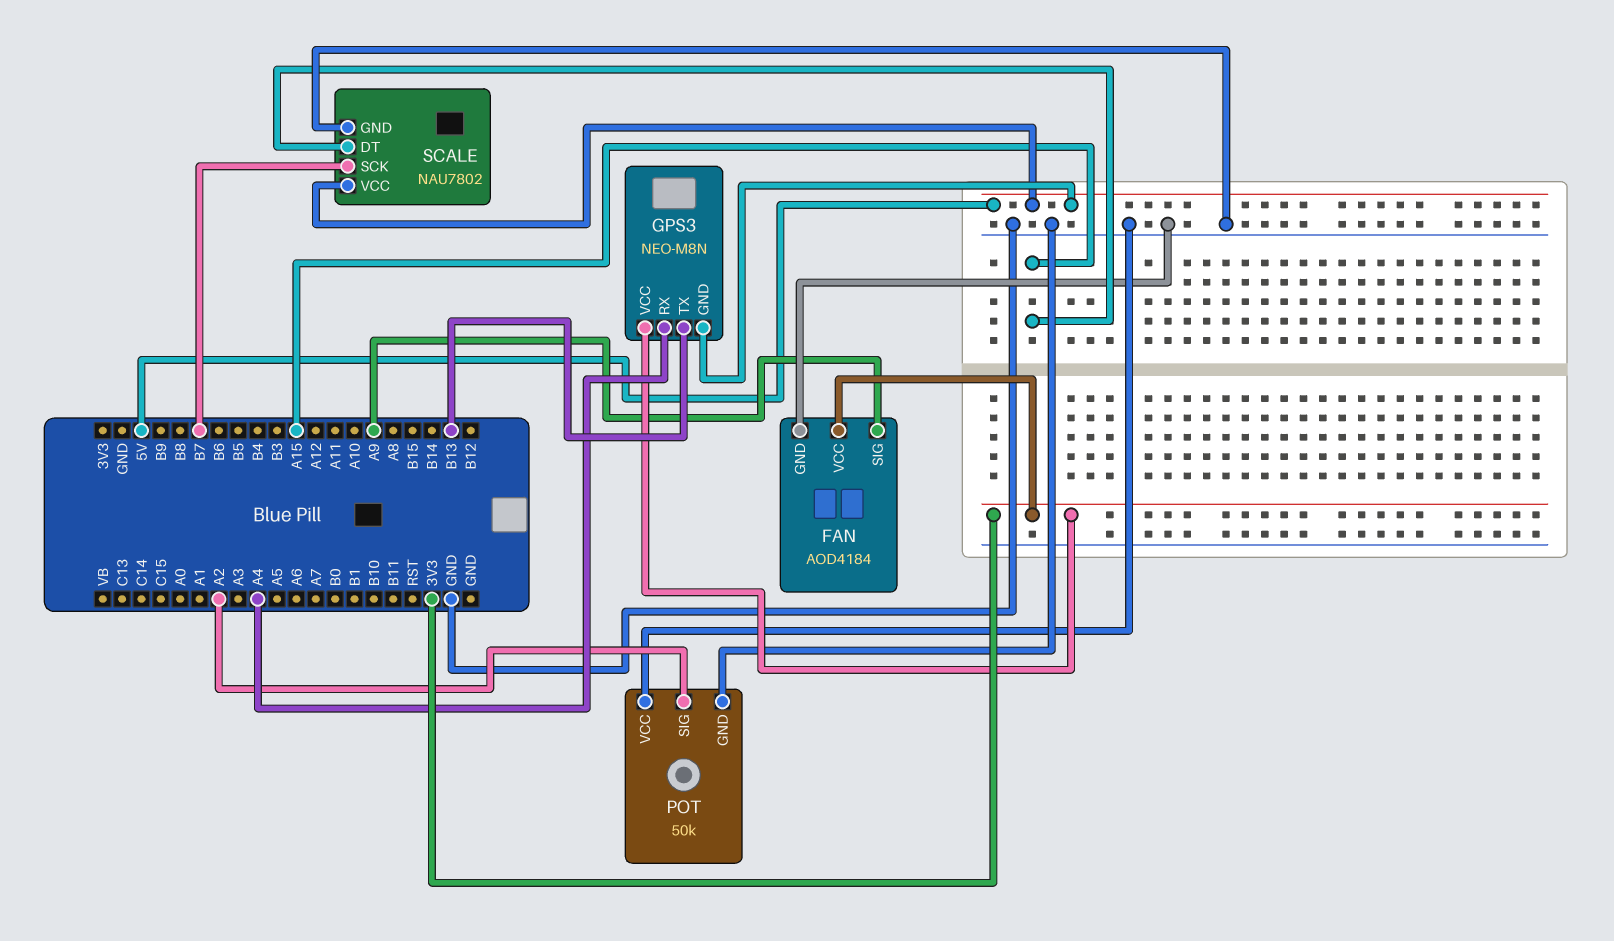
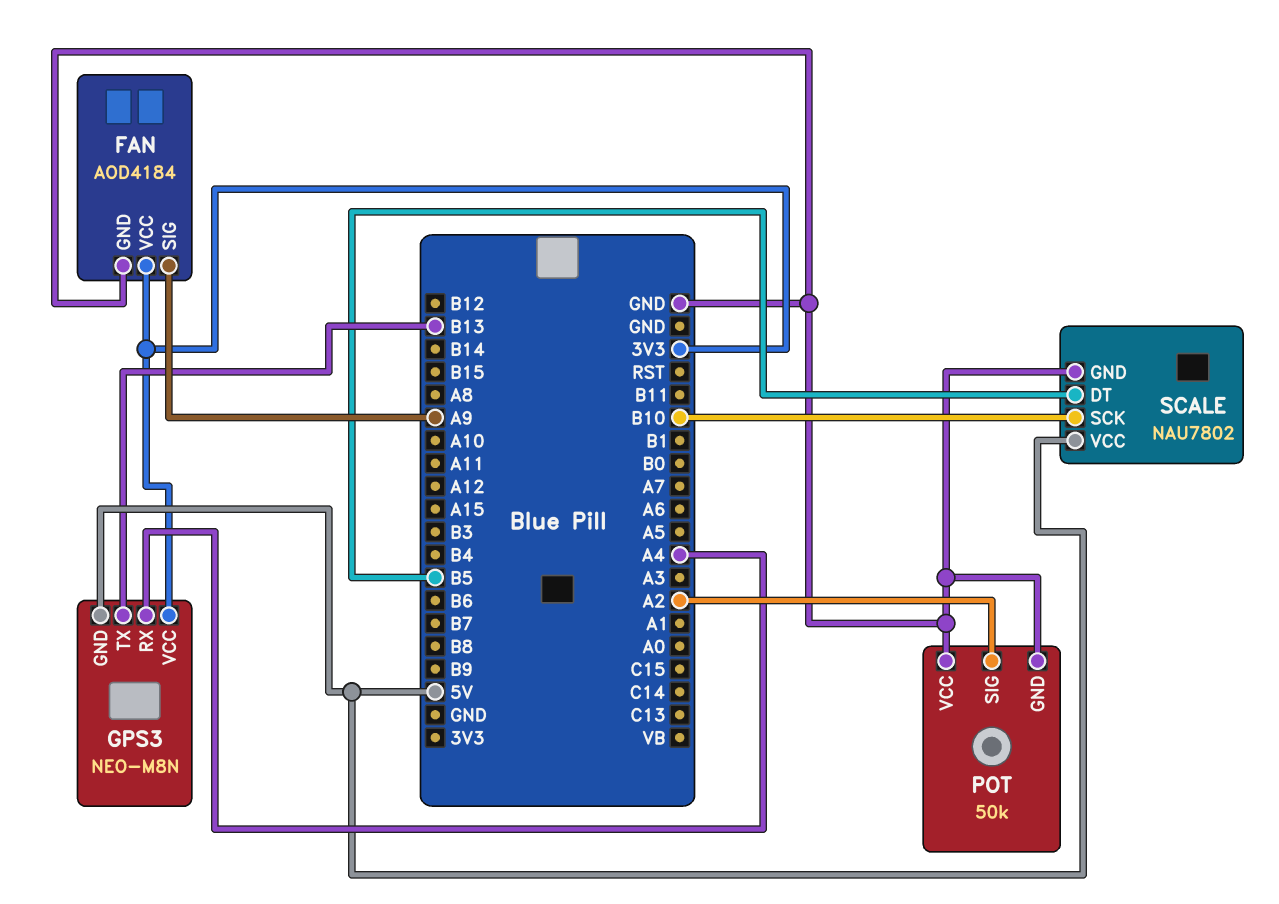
SCALE pin DT: A15 -> B5
SCALE pin SCK: B7 -> B10

